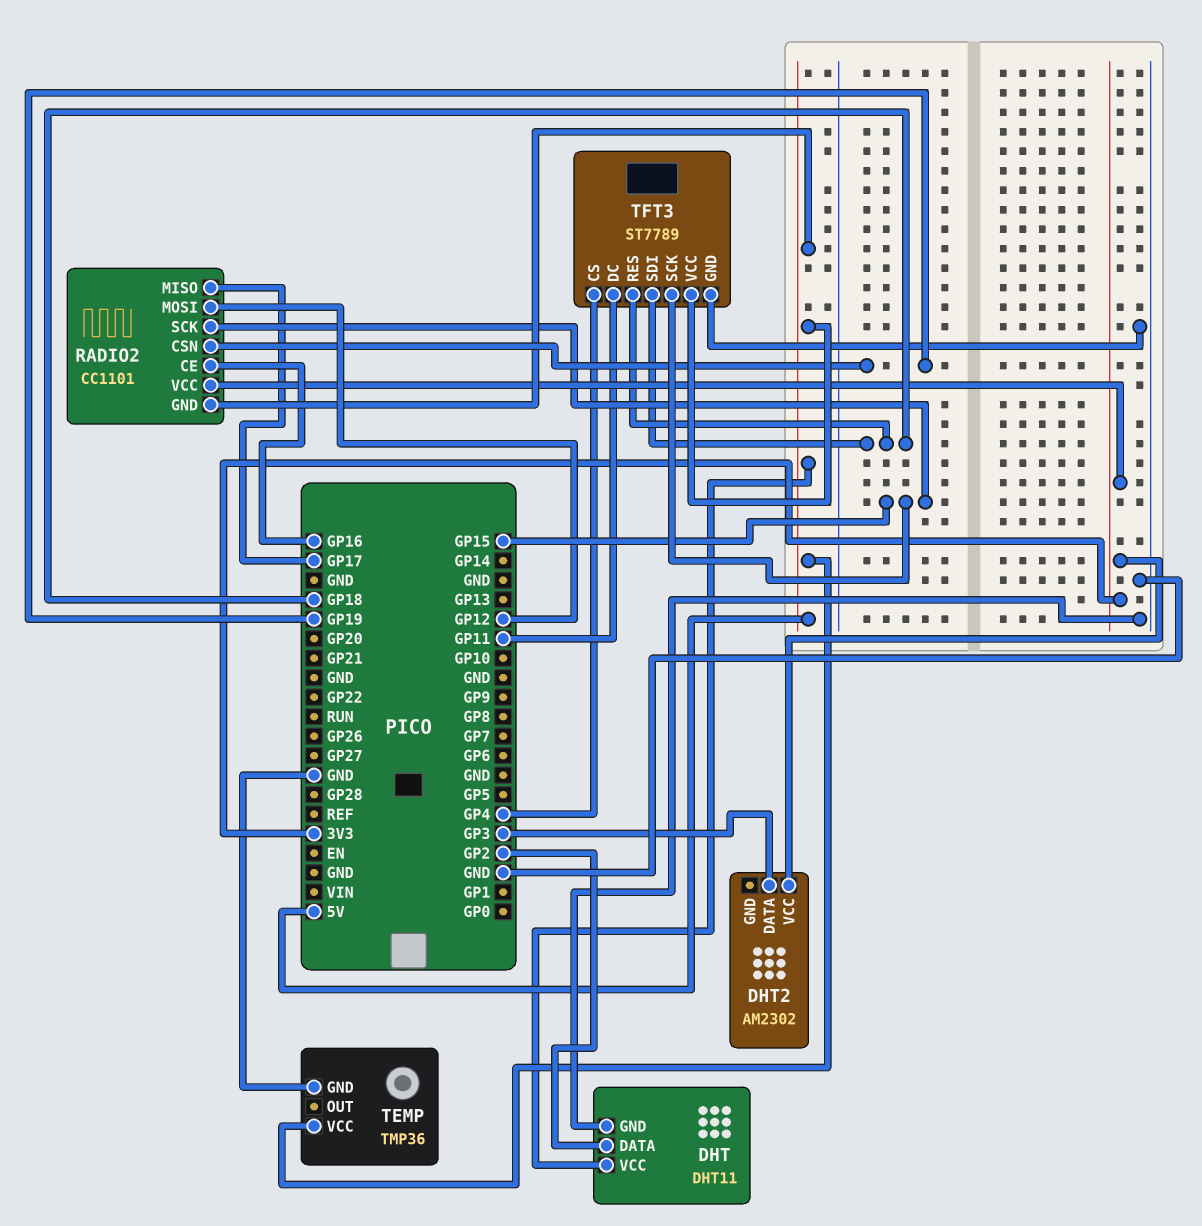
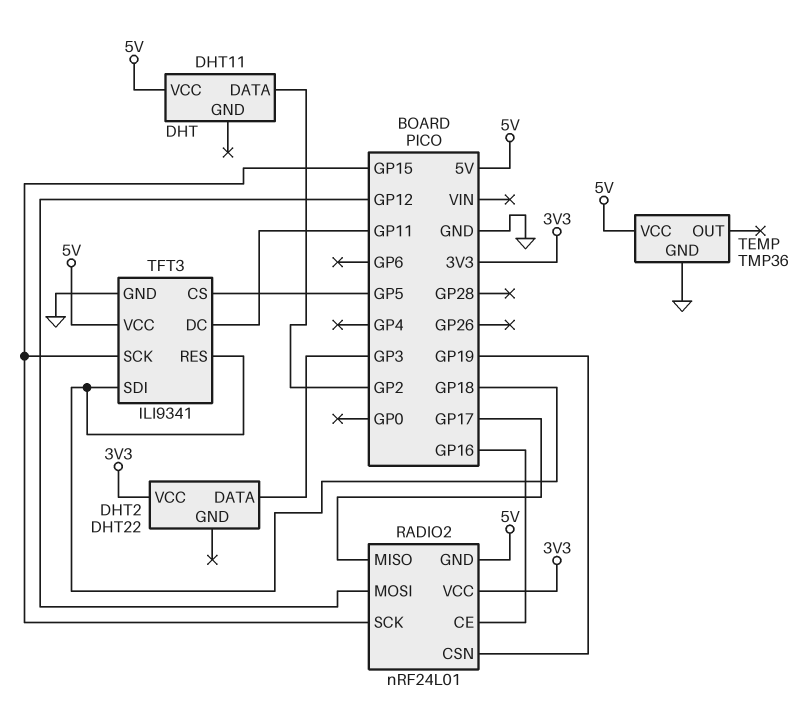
DHT pin GND: GND -> none
DHT2: AM2302 -> DHT22
RADIO2: CC1101 -> nRF24L01
TFT3: ST7789 -> ILI9341
TFT3 pin CS: GP4 -> GP5

